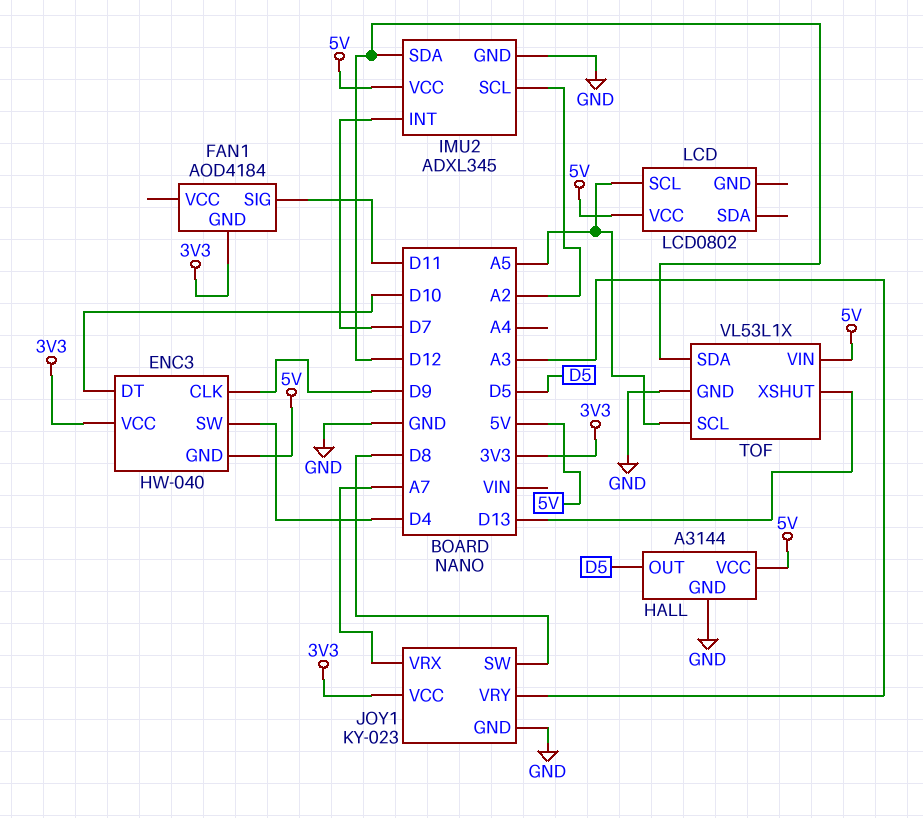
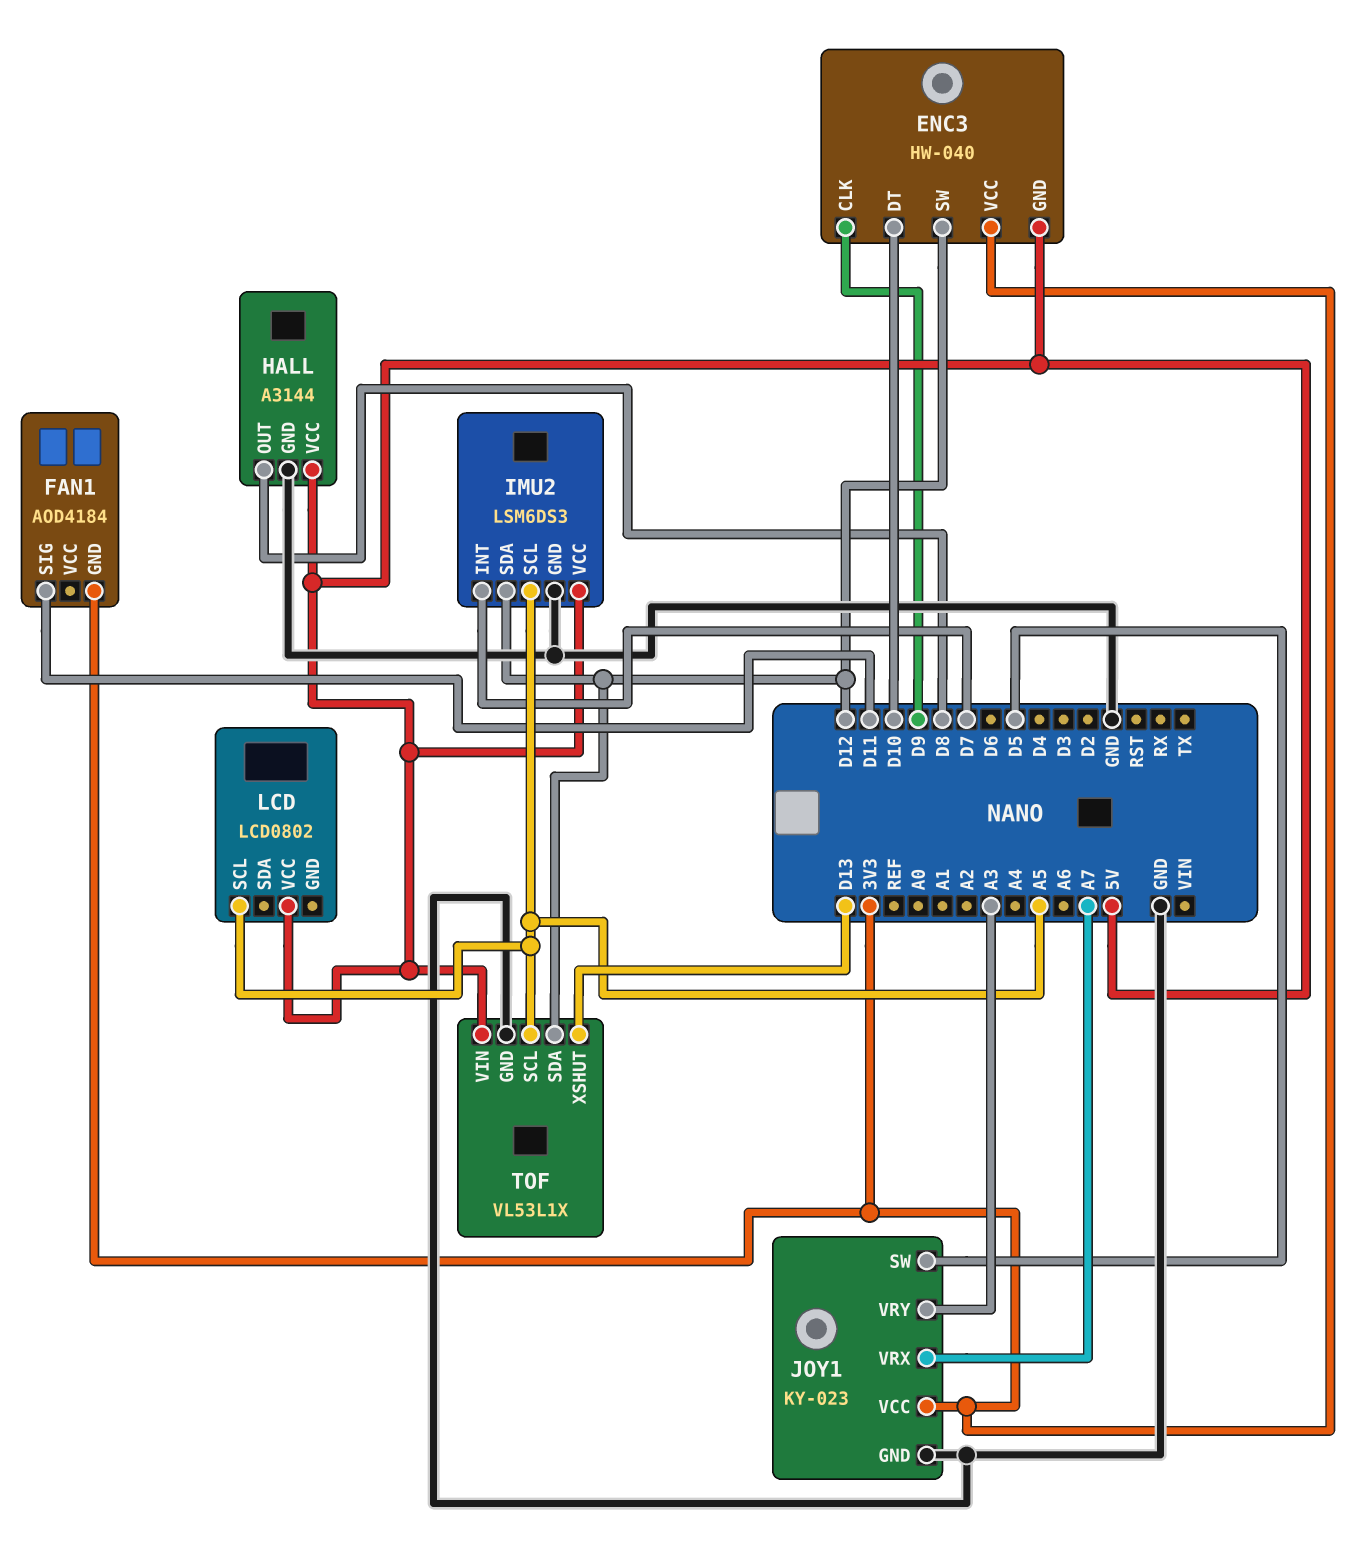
ENC3 pin SW: D4 -> D12
HALL pin OUT: D5 -> D8
IMU2: ADXL345 -> LSM6DS3
IMU2 pin SCL: A2 -> A5
JOY1 pin SW: D8 -> D5

